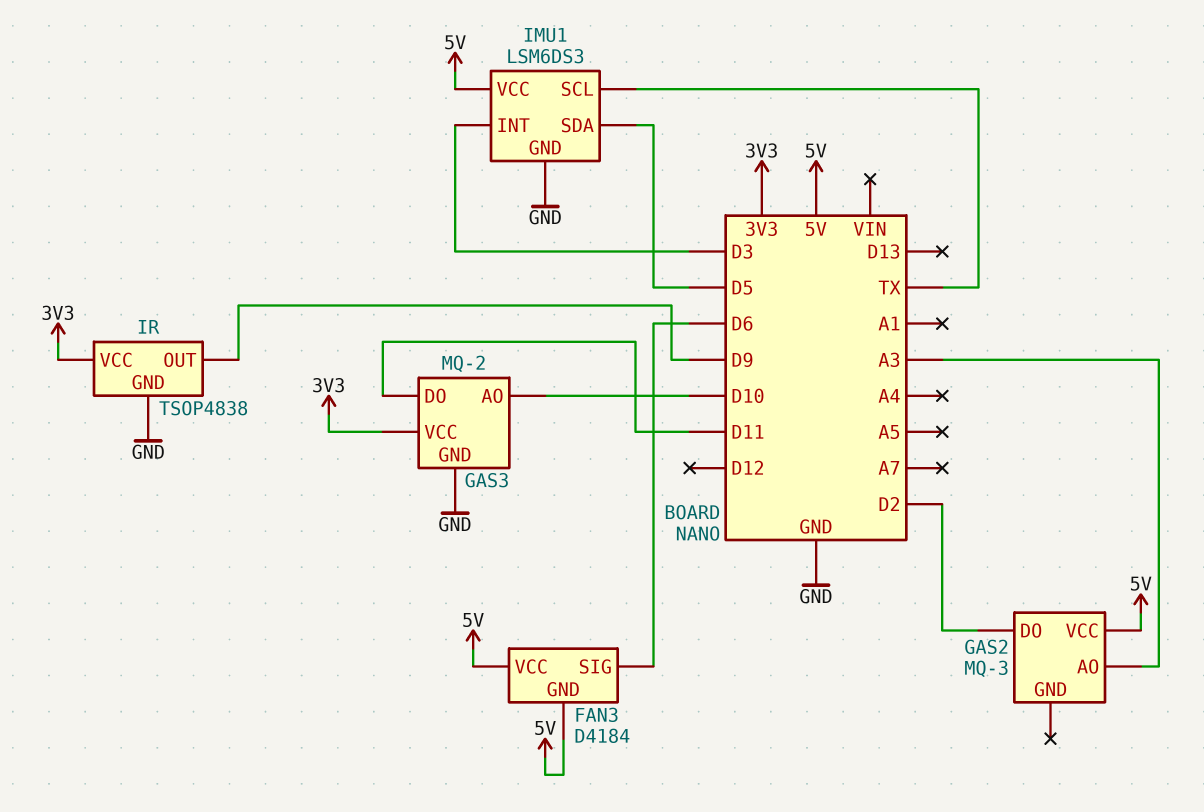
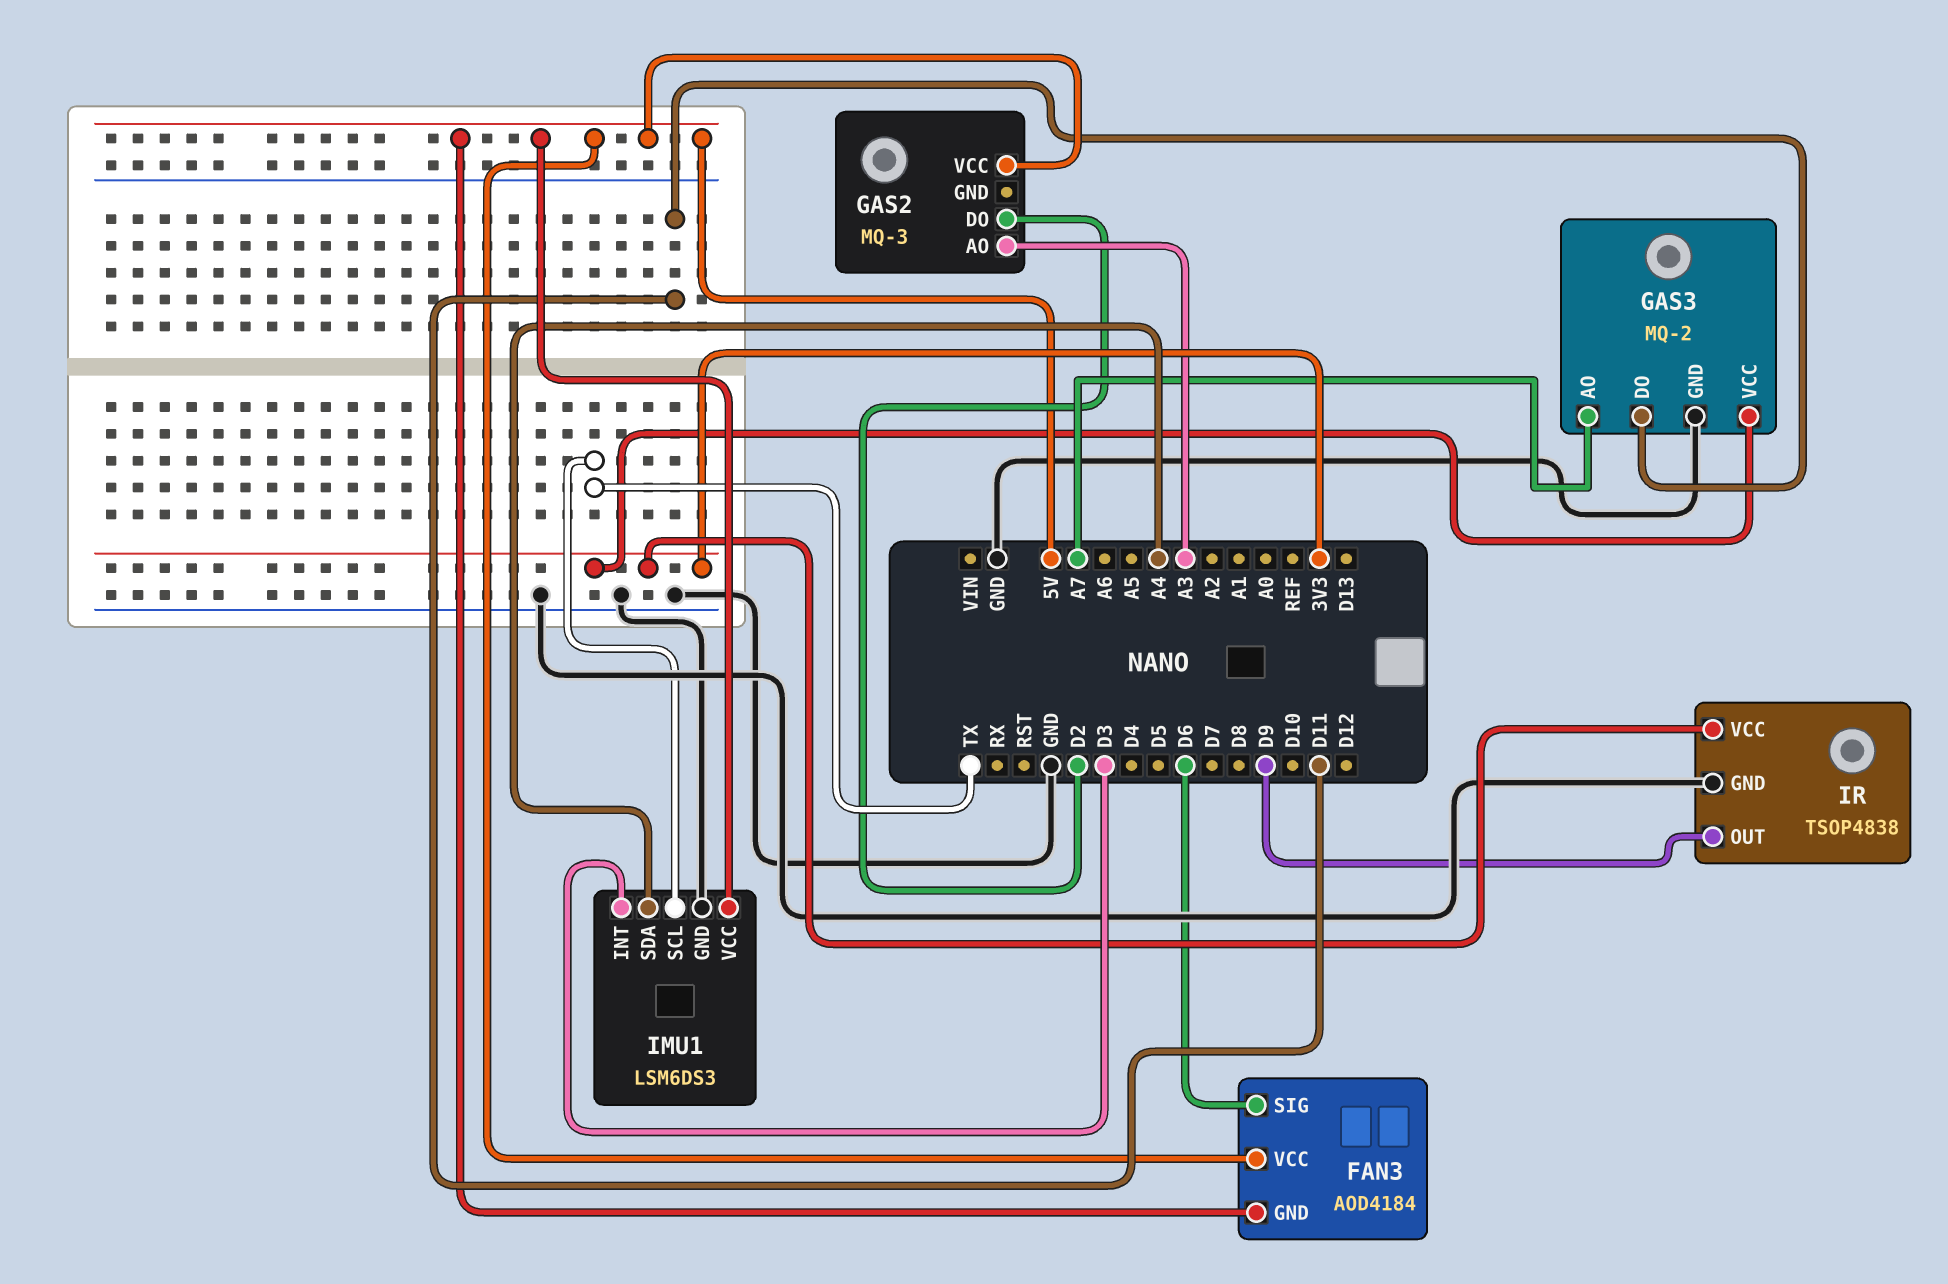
FAN3: D4184 -> AOD4184
GAS3 pin AO: D10 -> A7
IMU1 pin SDA: D5 -> A4

